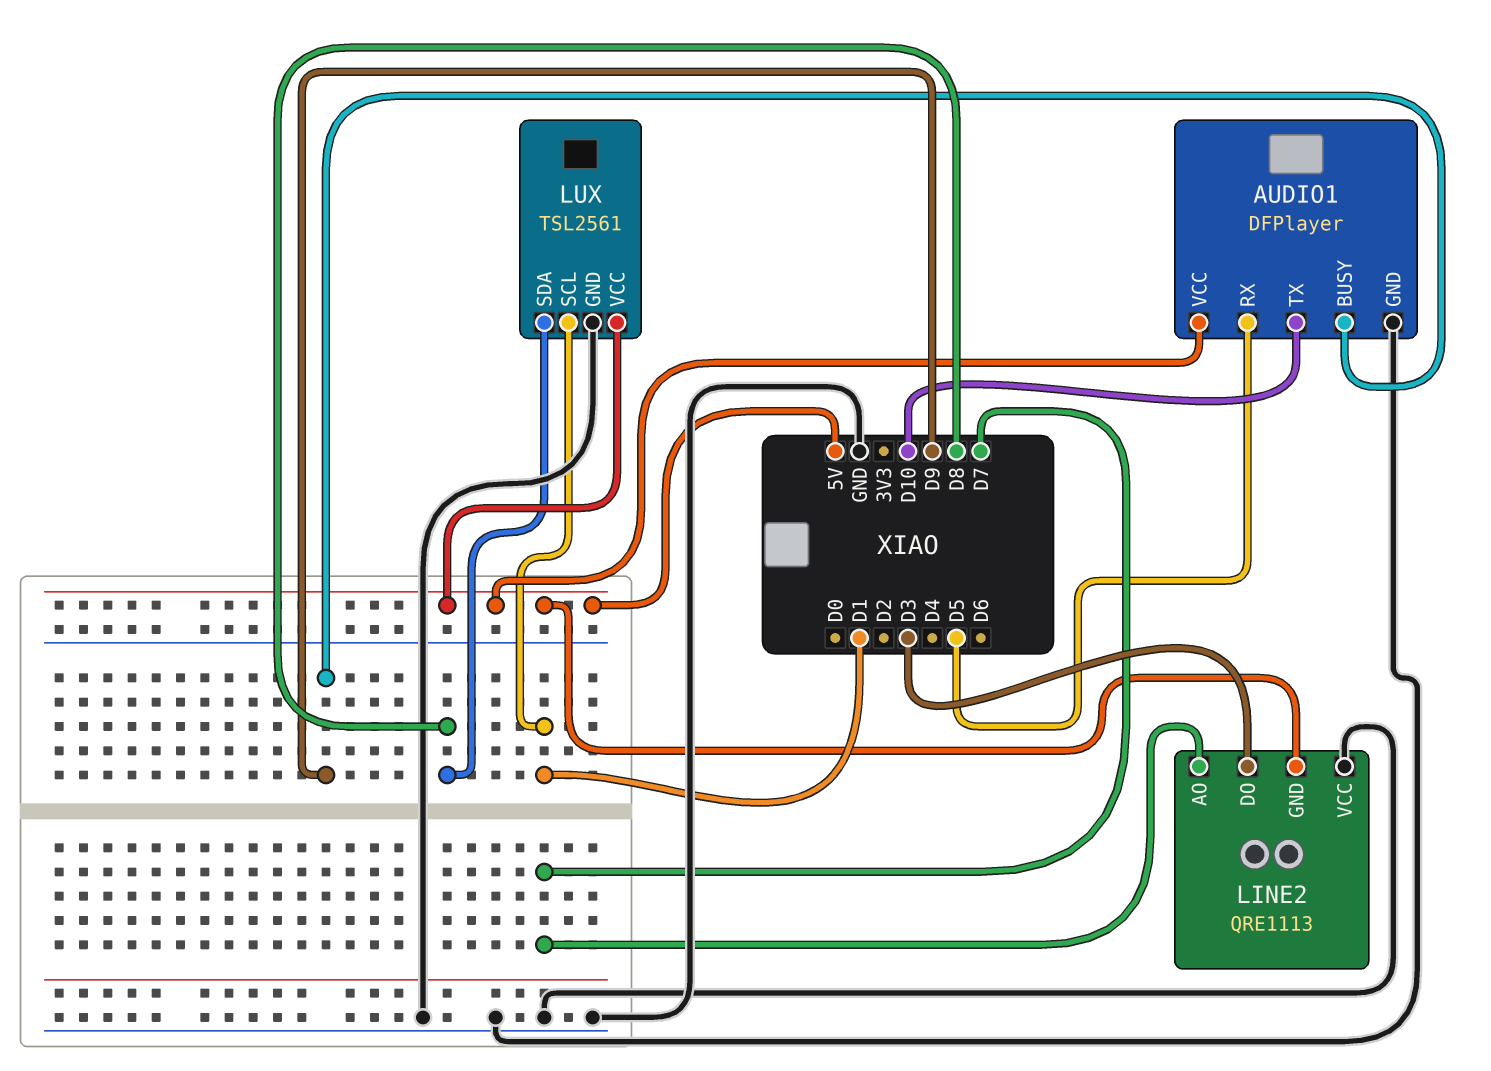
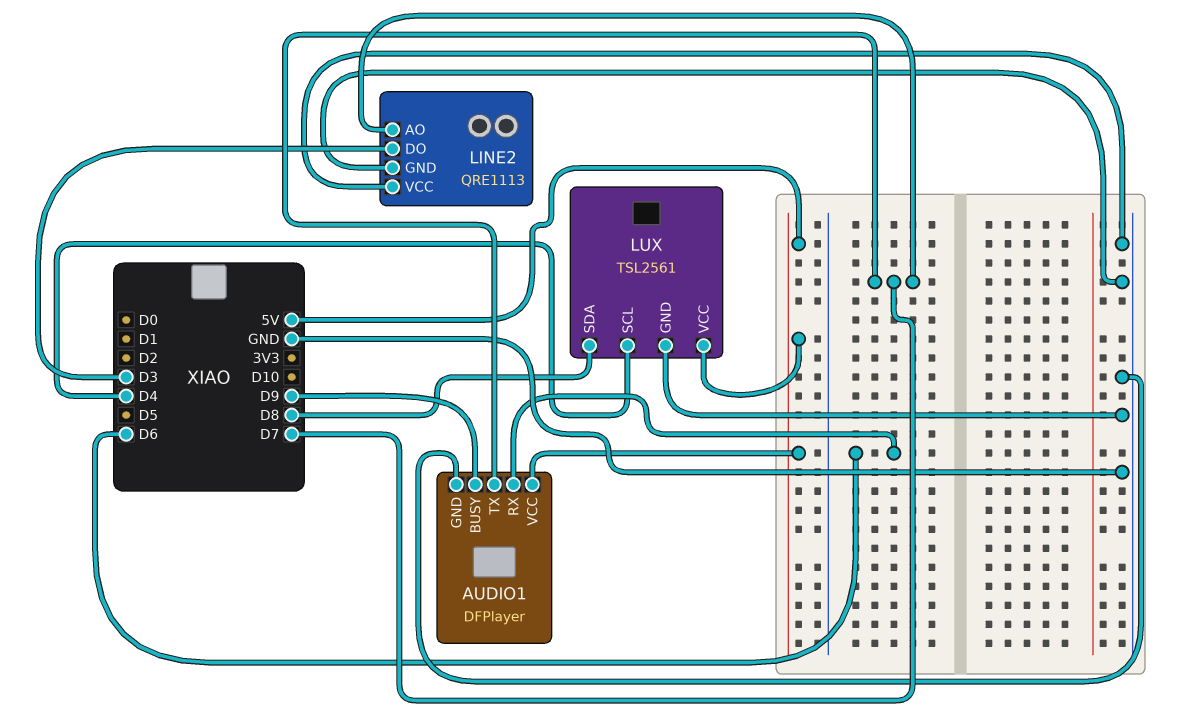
AUDIO1 pin RX: D5 -> D6
AUDIO1 pin TX: D10 -> D7
LINE2 pin GND: 5V -> GND
LUX pin SCL: D1 -> D4

